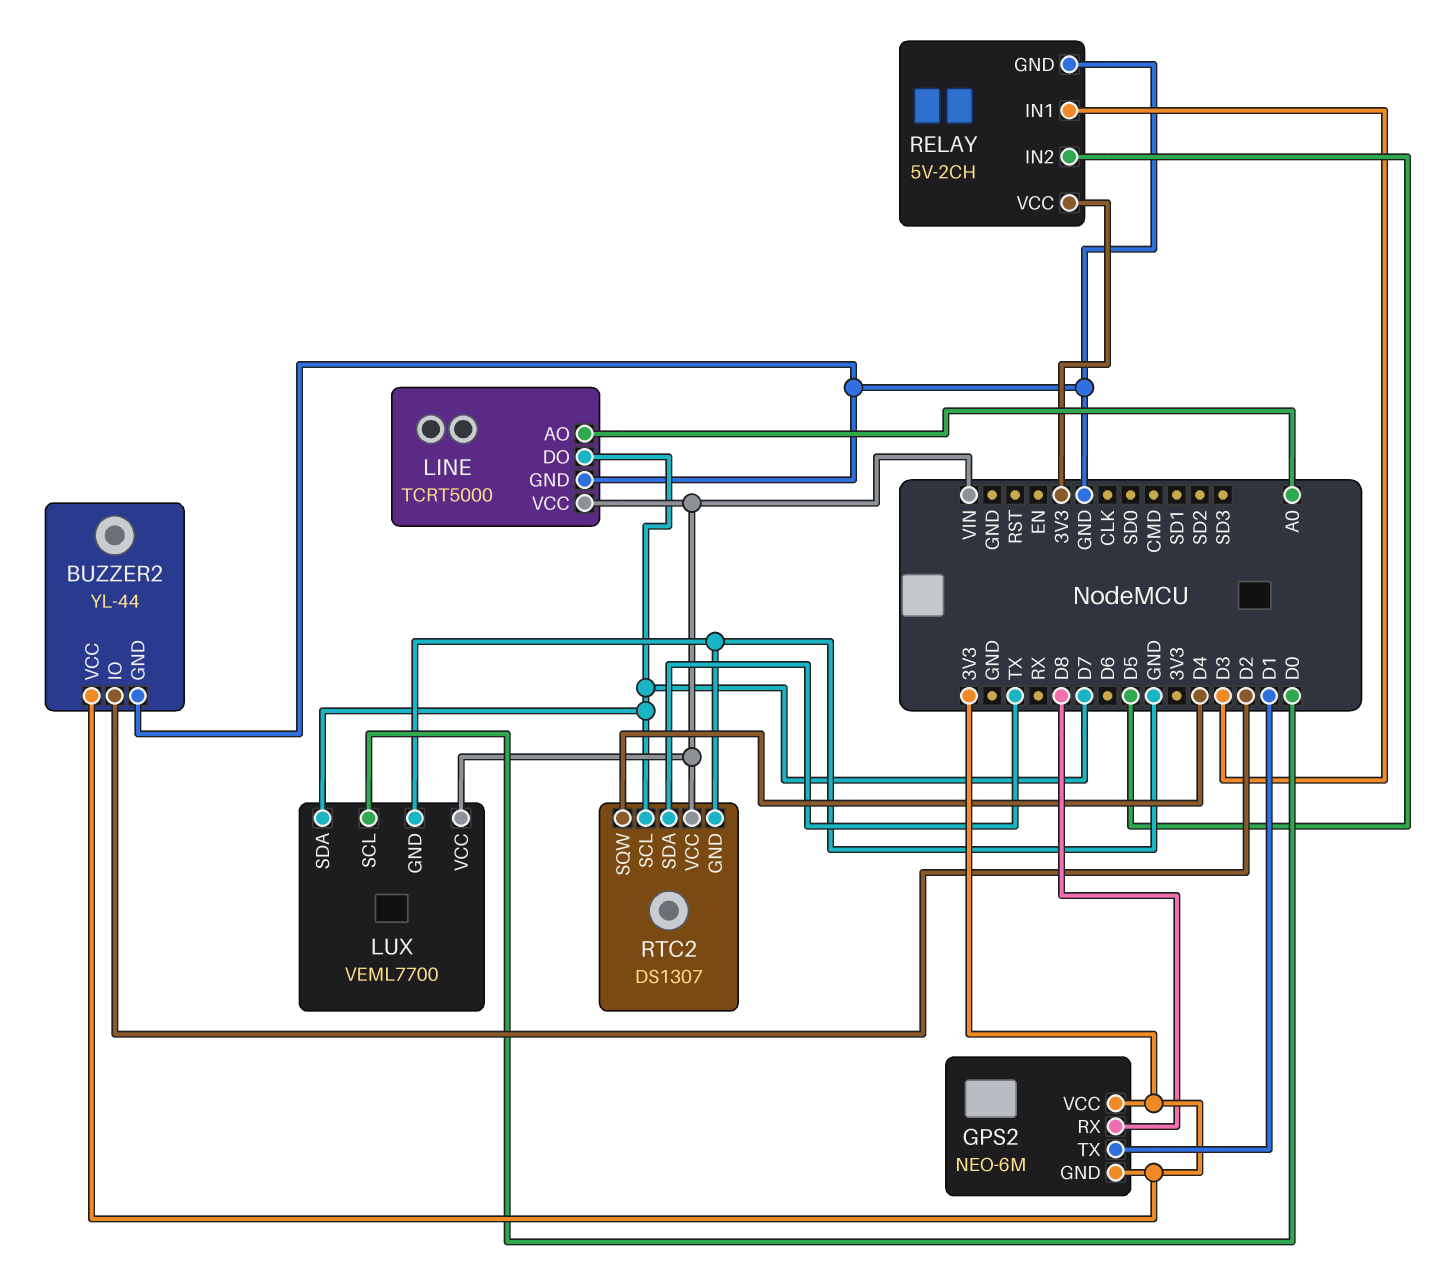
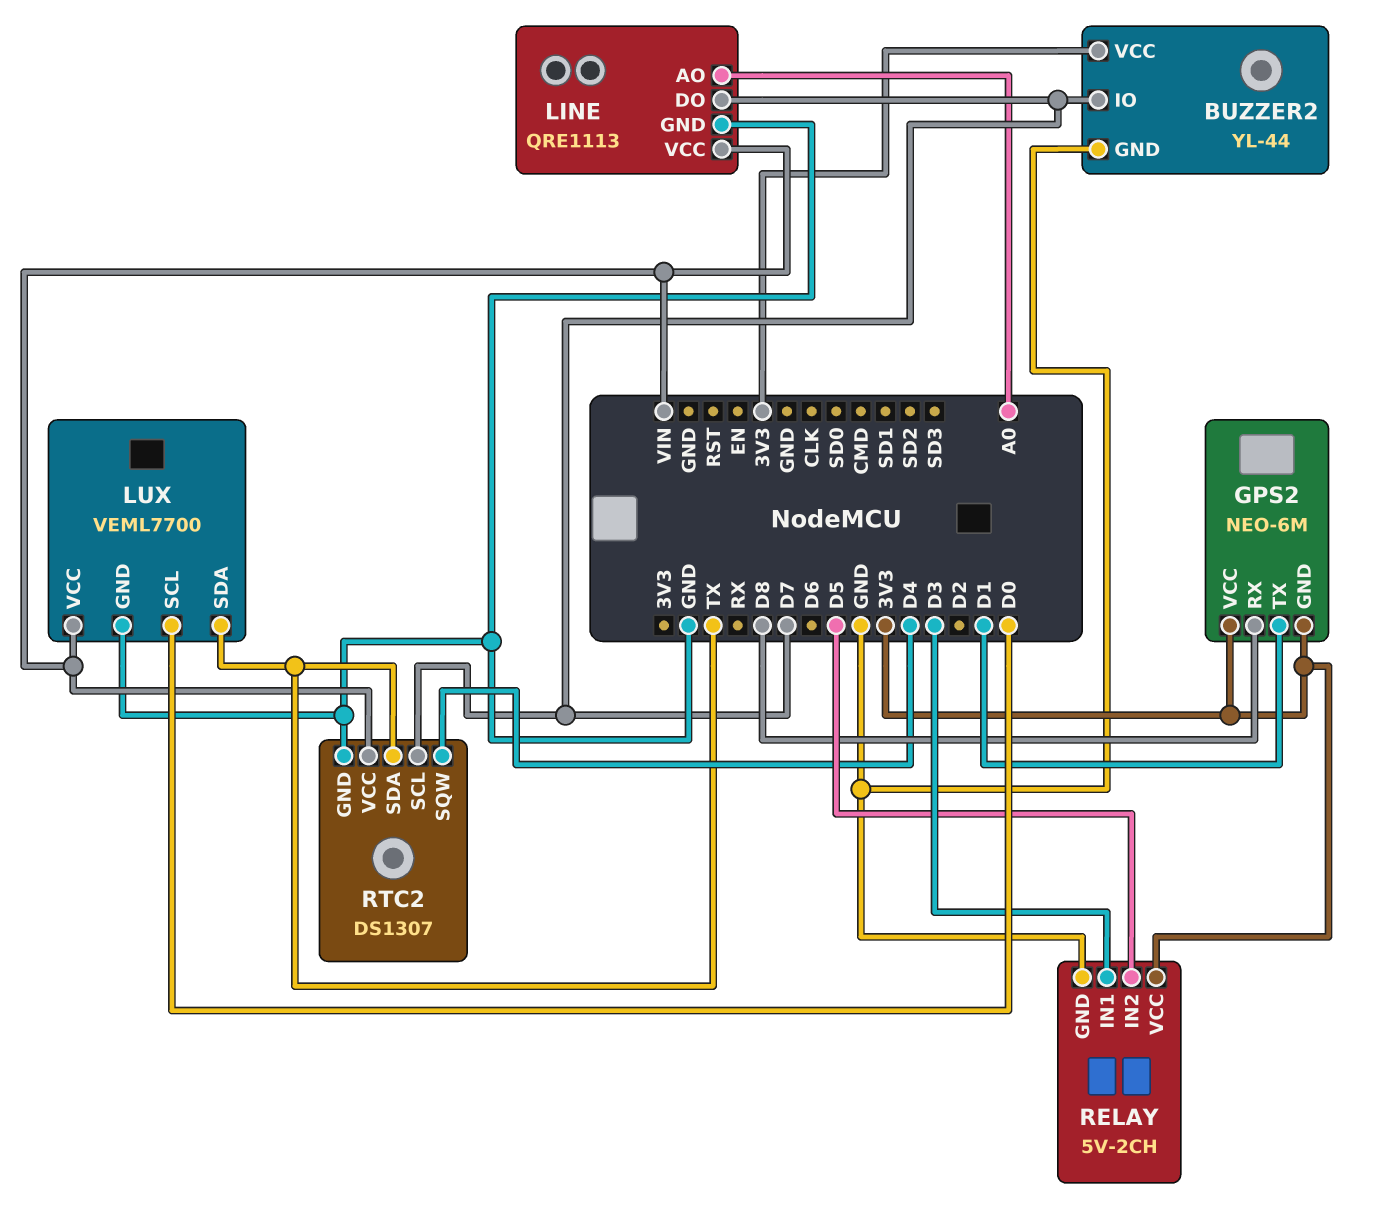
BUZZER2 pin IO: D2 -> D7
LINE: TCRT5000 -> QRE1113
LUX pin SDA: D7 -> TX

